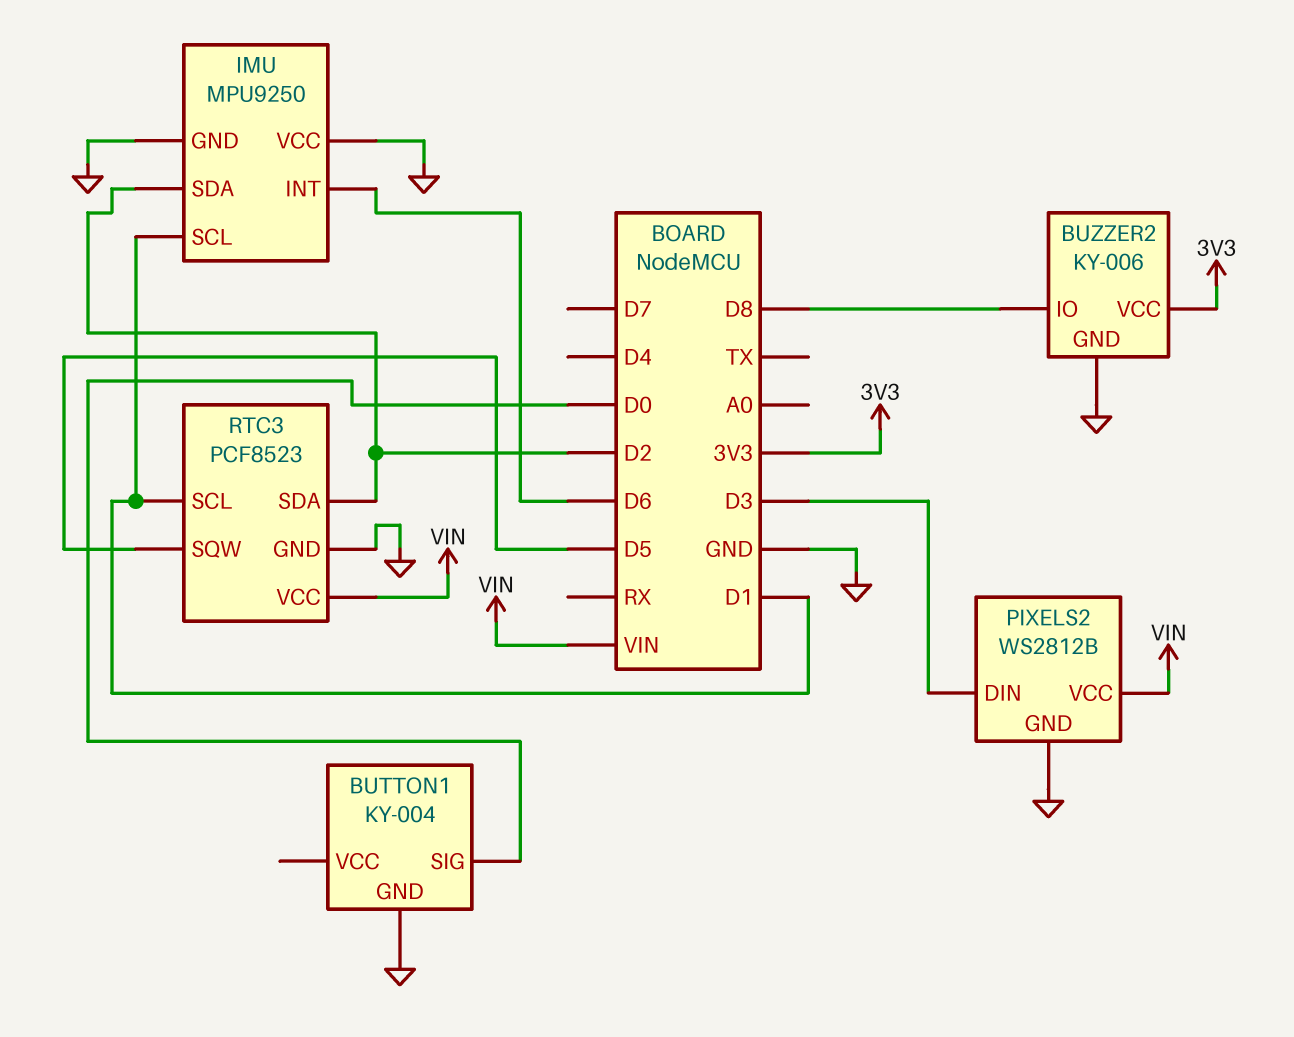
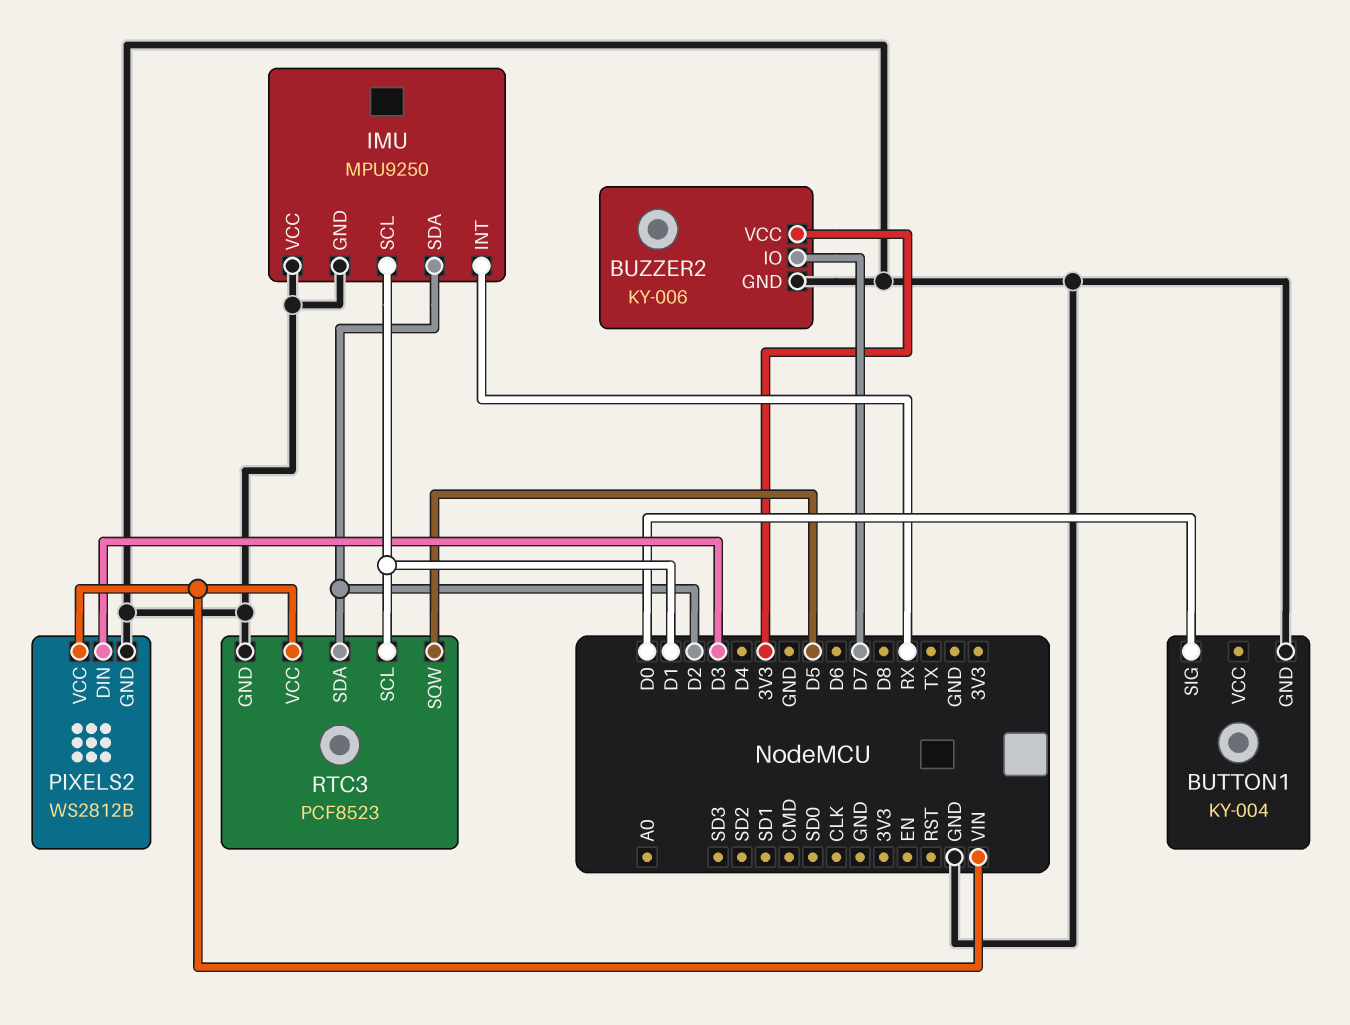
BUZZER2 pin IO: D8 -> D7
IMU pin INT: D6 -> RX

